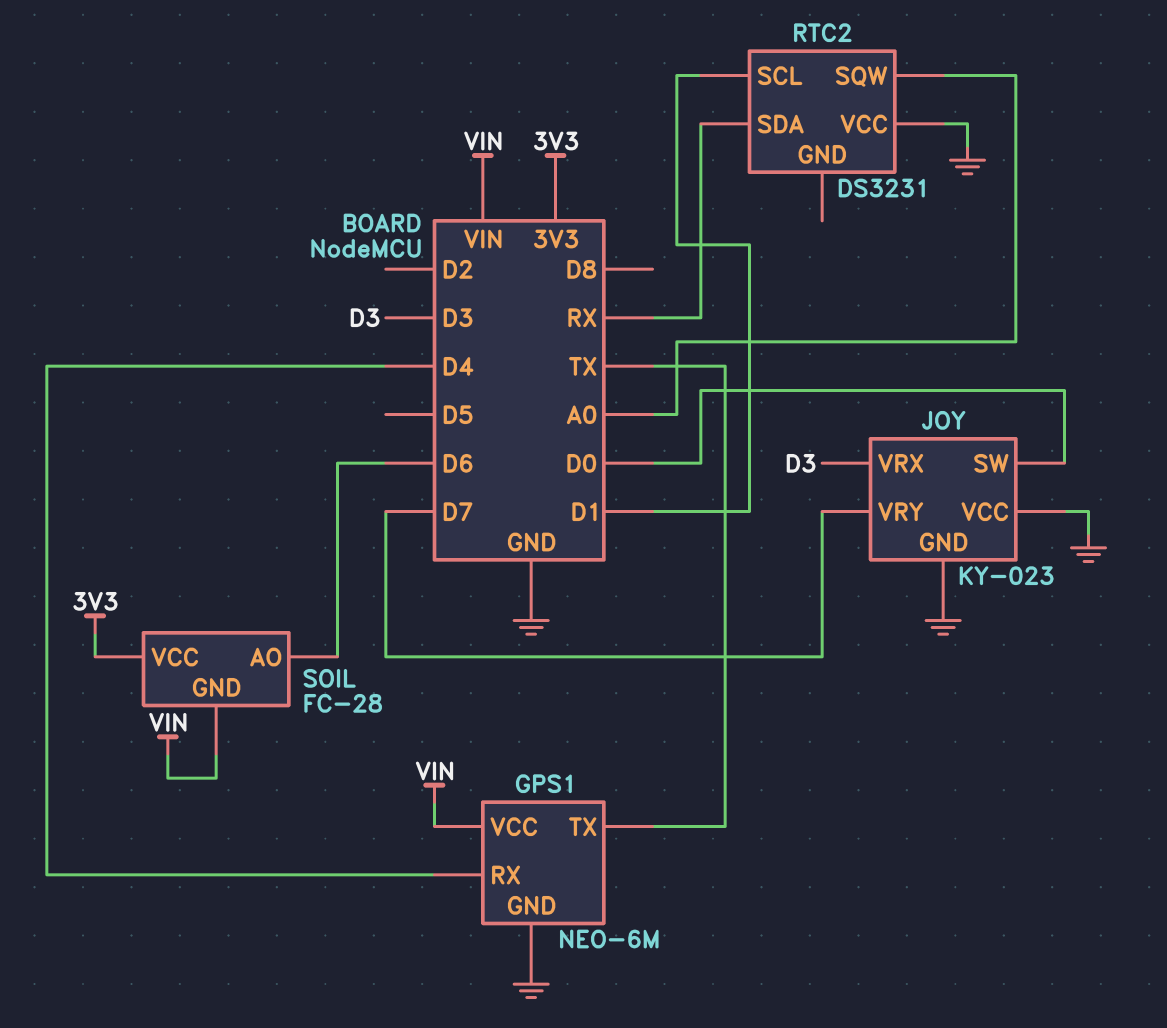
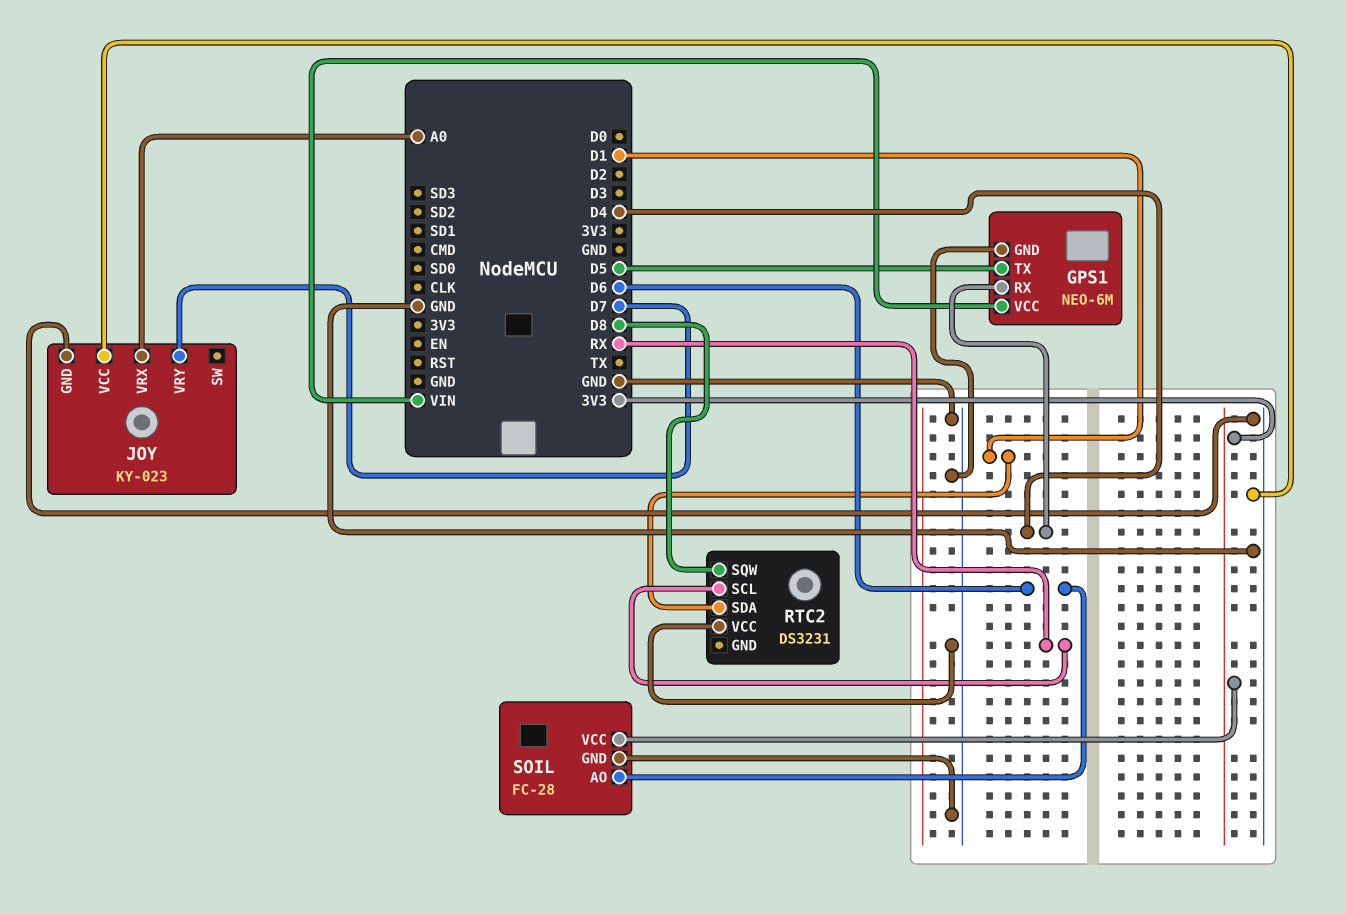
GPS1 pin TX: TX -> D5
JOY pin SW: D0 -> none
JOY pin VRX: D3 -> A0
RTC2 pin SCL: D1 -> RX
RTC2 pin SDA: RX -> D1
RTC2 pin SQW: A0 -> D8
SOIL pin GND: VIN -> GND

